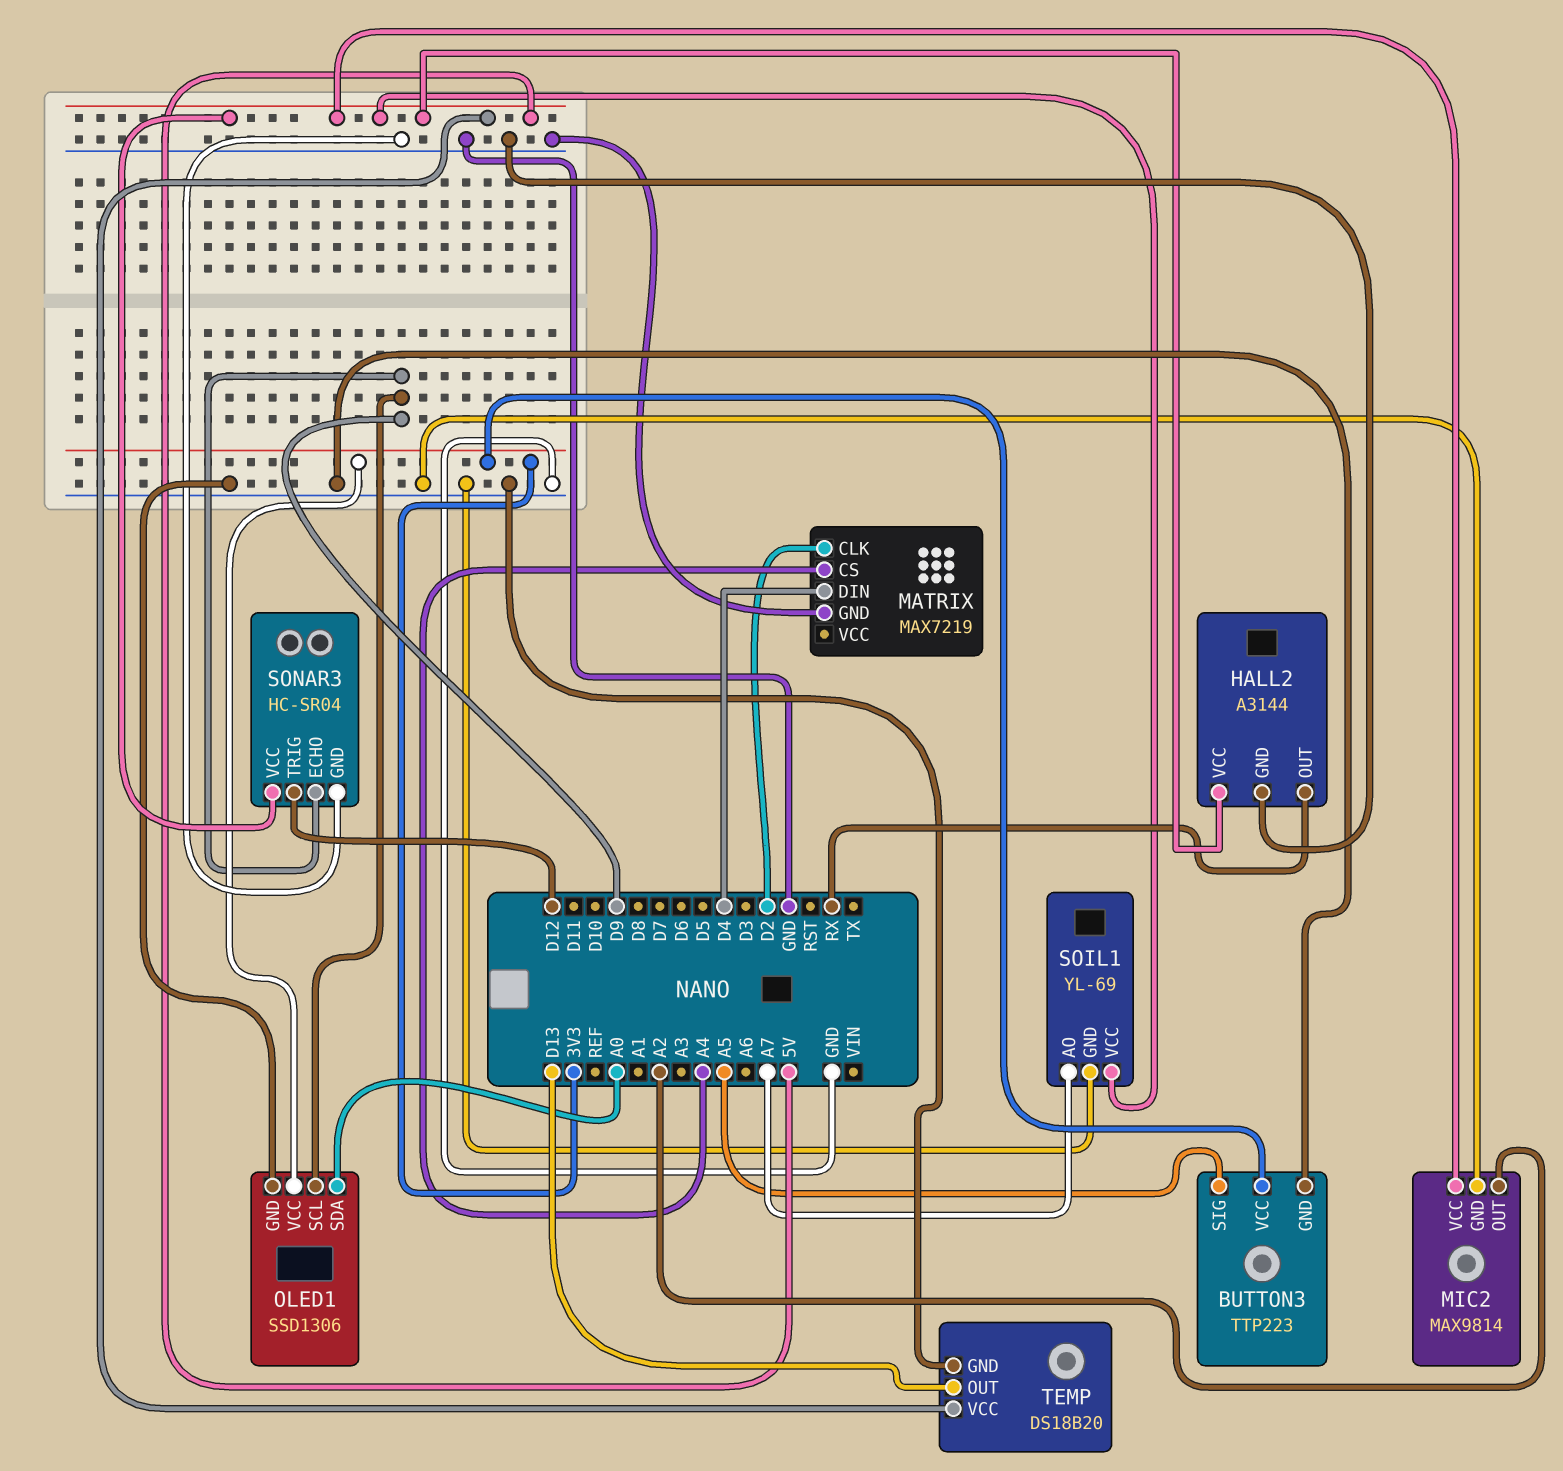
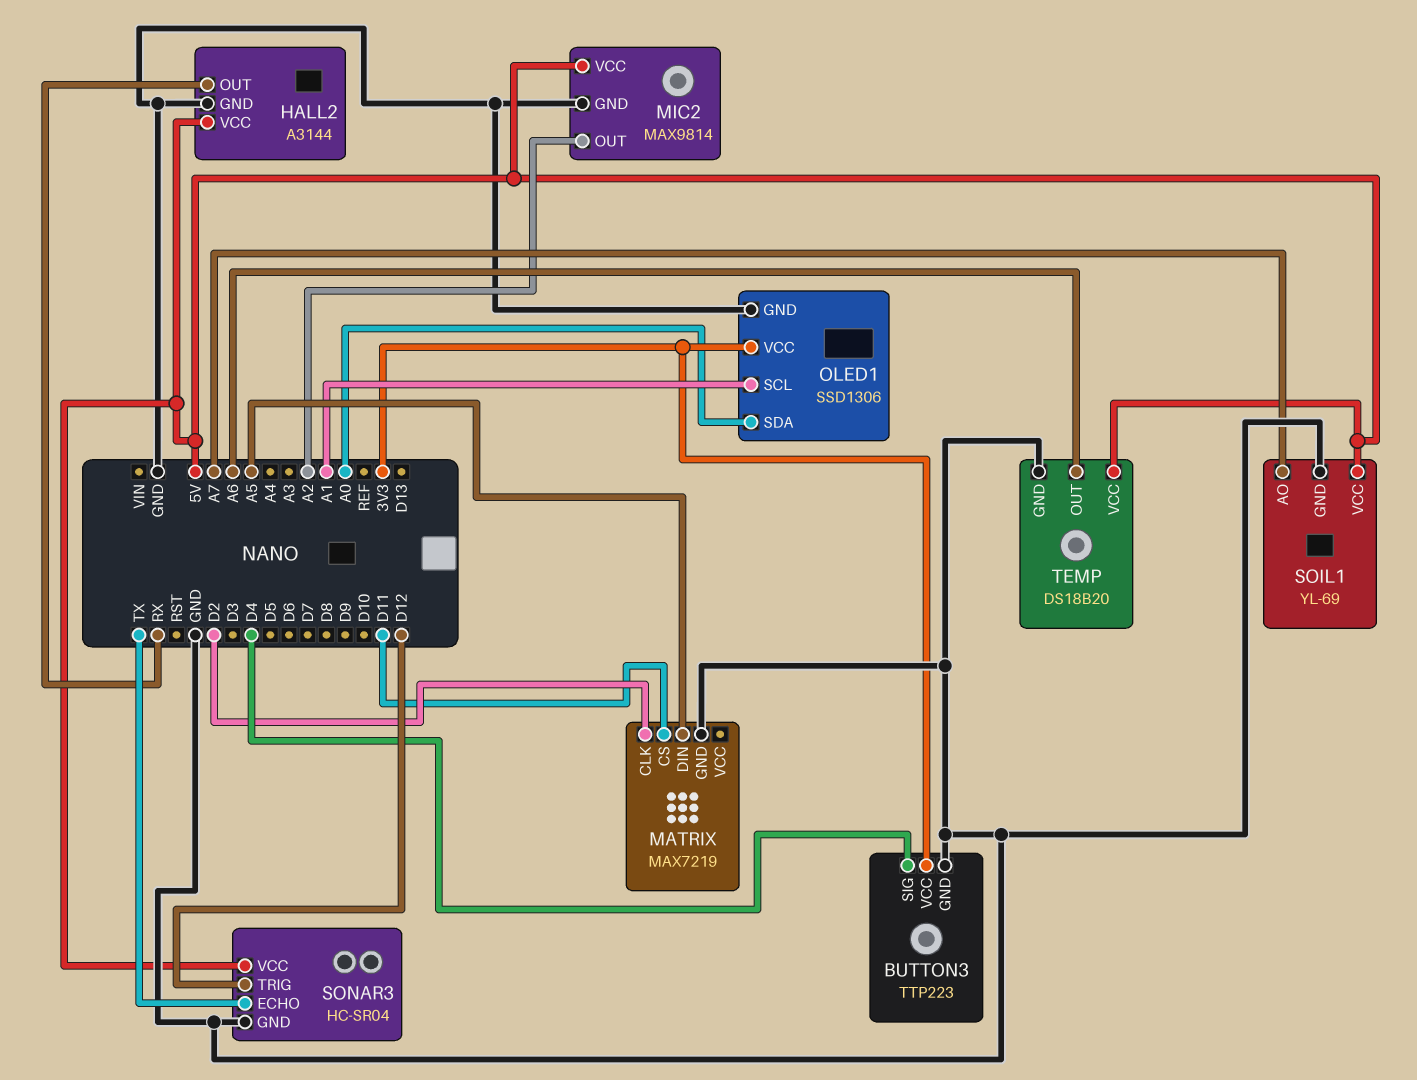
BUTTON3 pin SIG: A5 -> D4
MATRIX pin CS: A4 -> D11
MATRIX pin DIN: D4 -> A5
OLED1 pin SCL: D9 -> A1
SONAR3 pin ECHO: D9 -> TX
TEMP pin OUT: D13 -> A6

